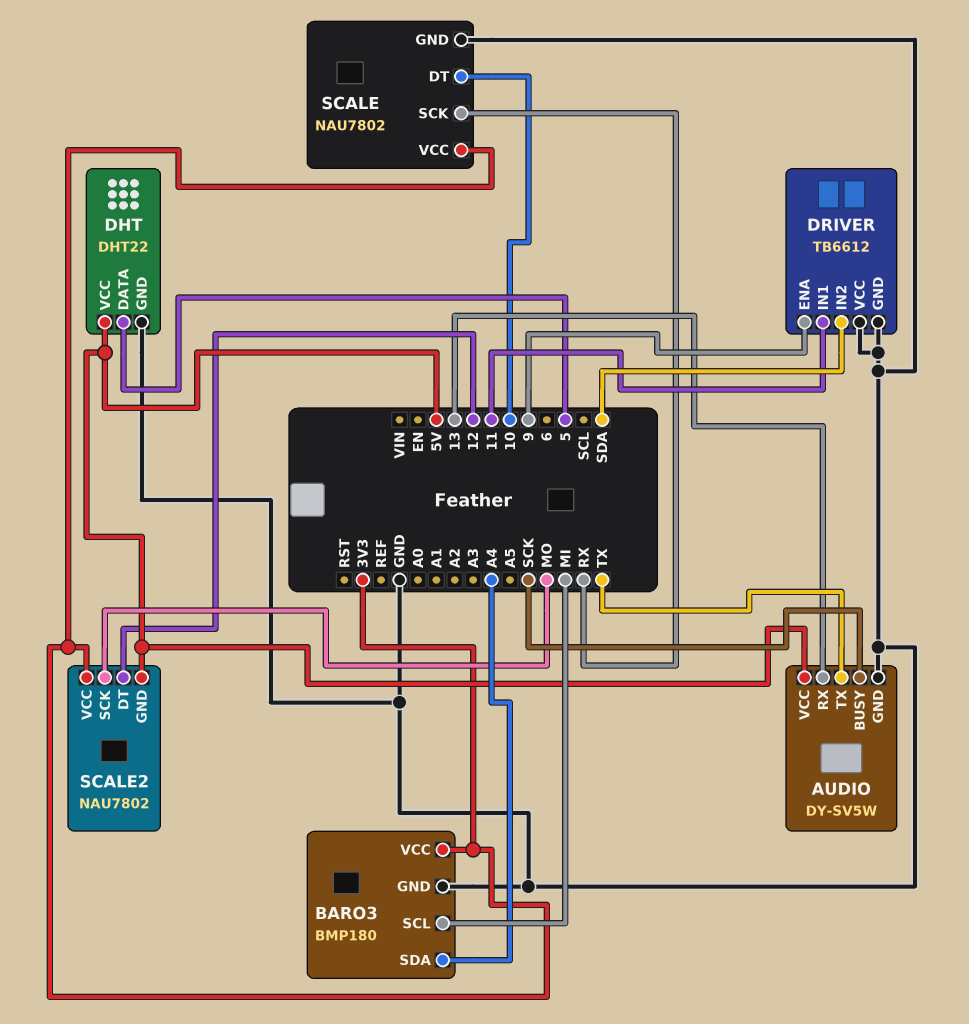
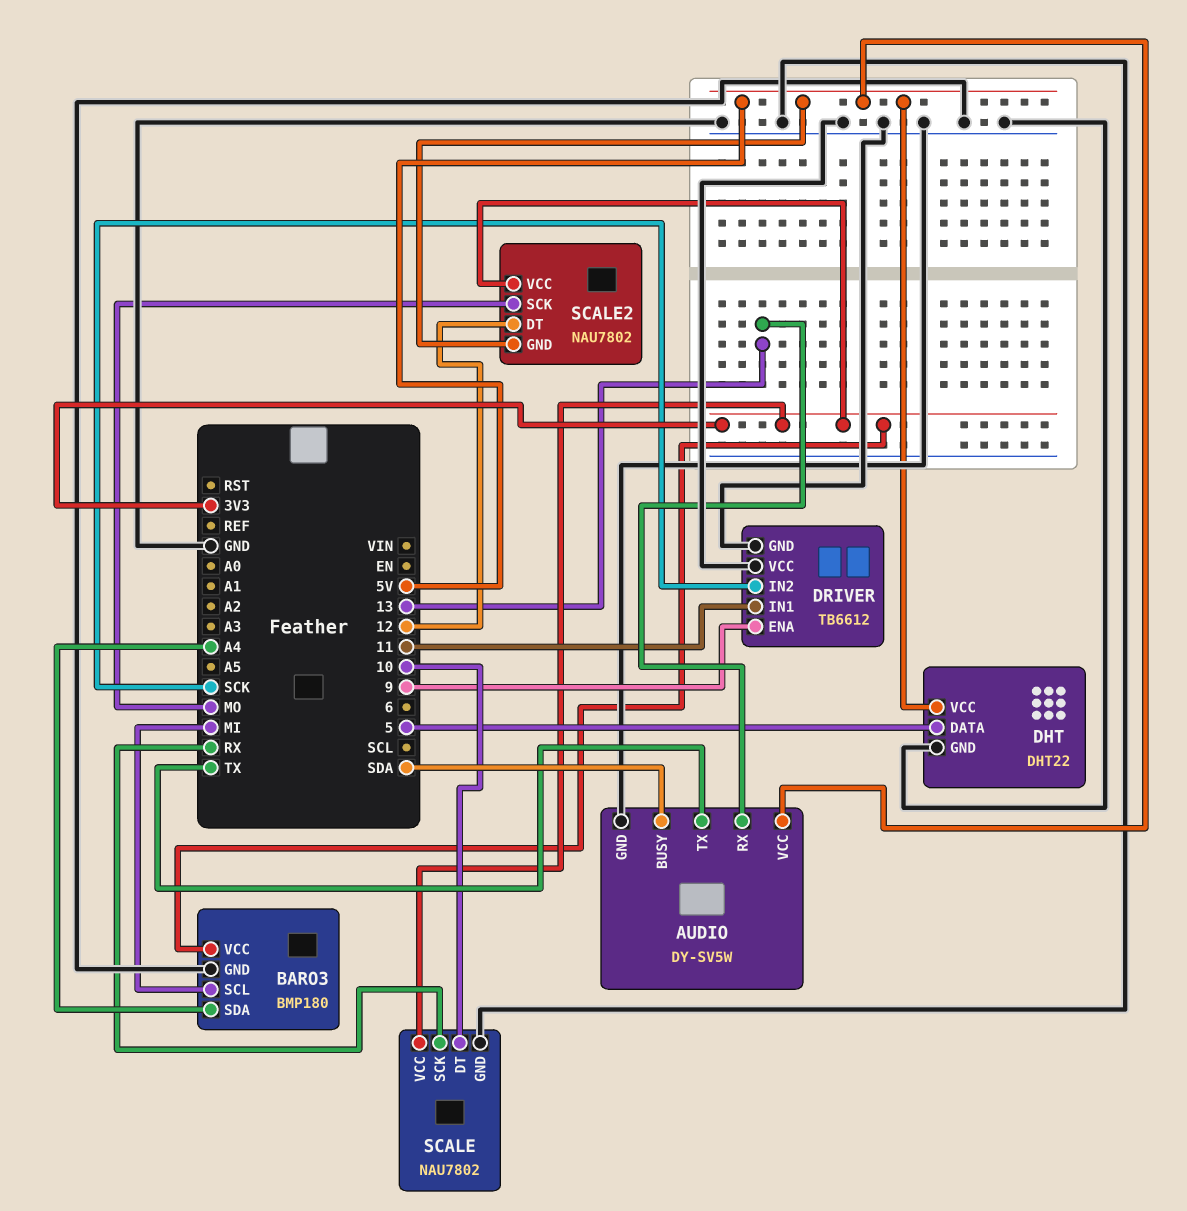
AUDIO pin BUSY: SCK -> SDA
DRIVER pin IN2: SDA -> SCK

